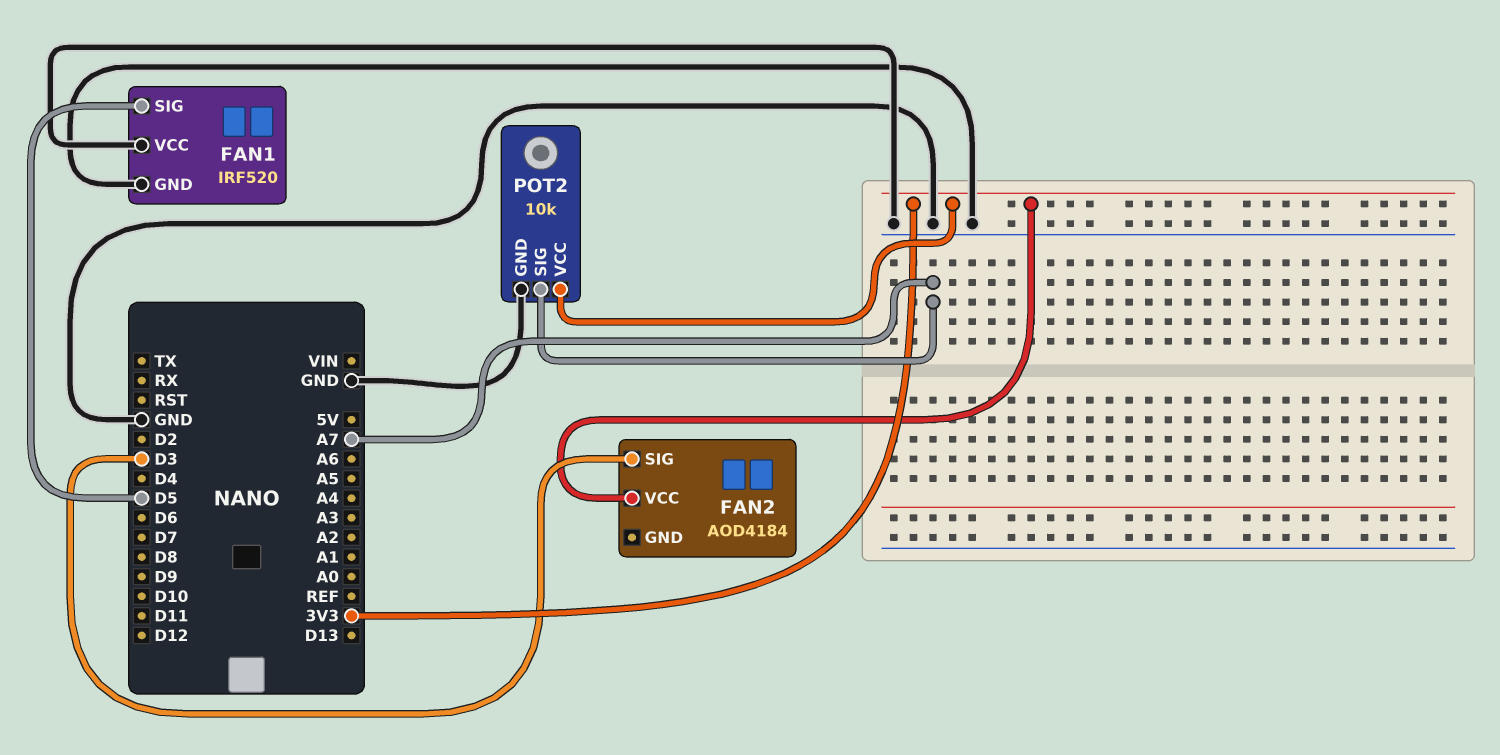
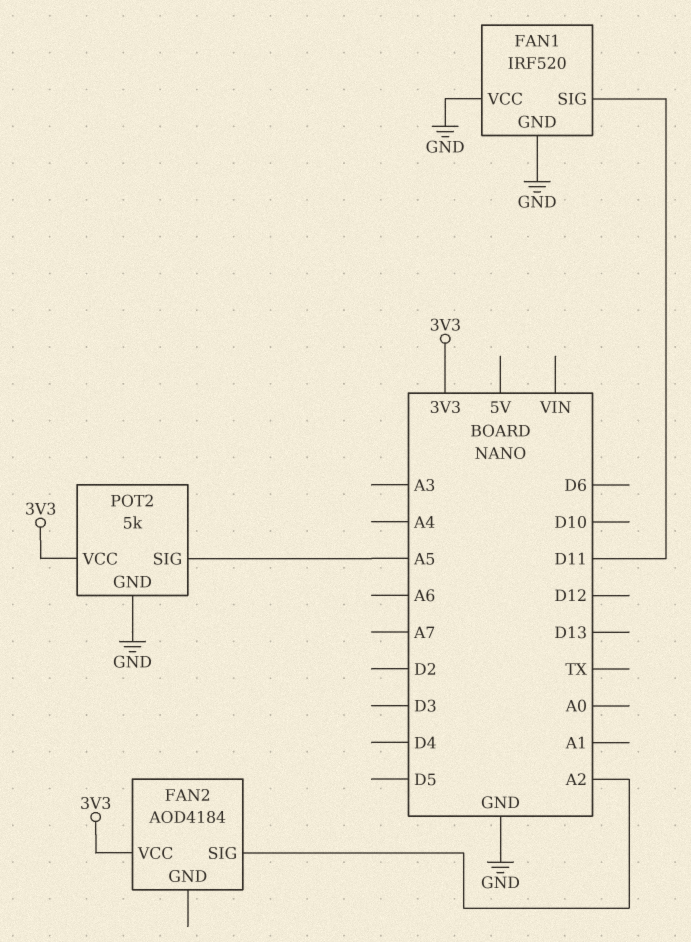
FAN1 pin SIG: D5 -> D11
FAN2 pin SIG: D3 -> A2
POT2: 10k -> 5k
POT2 pin SIG: A7 -> A5

